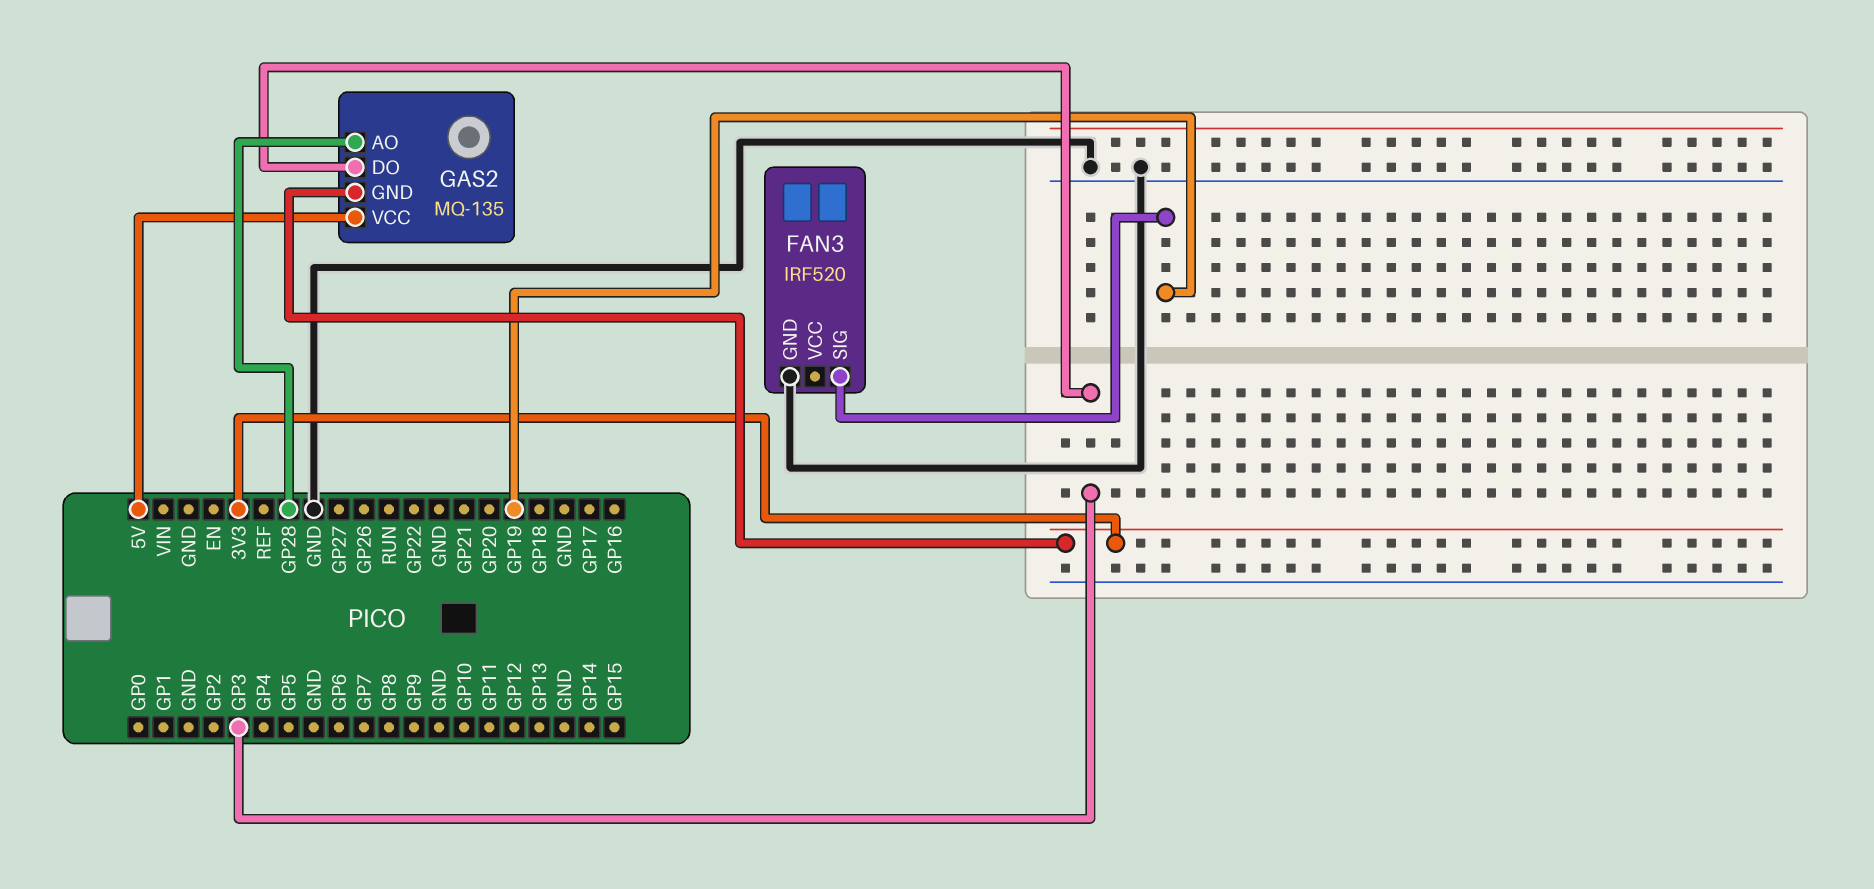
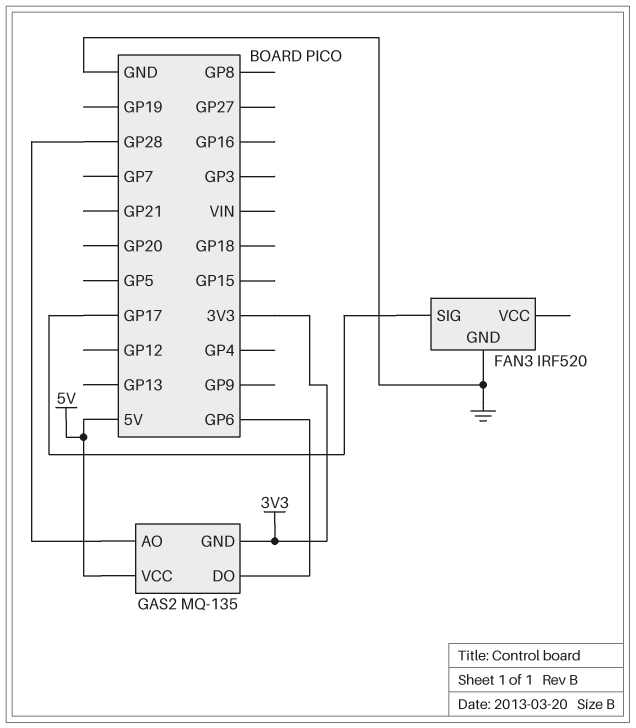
FAN3 pin SIG: GP19 -> GP17
GAS2 pin DO: GP3 -> GP6

